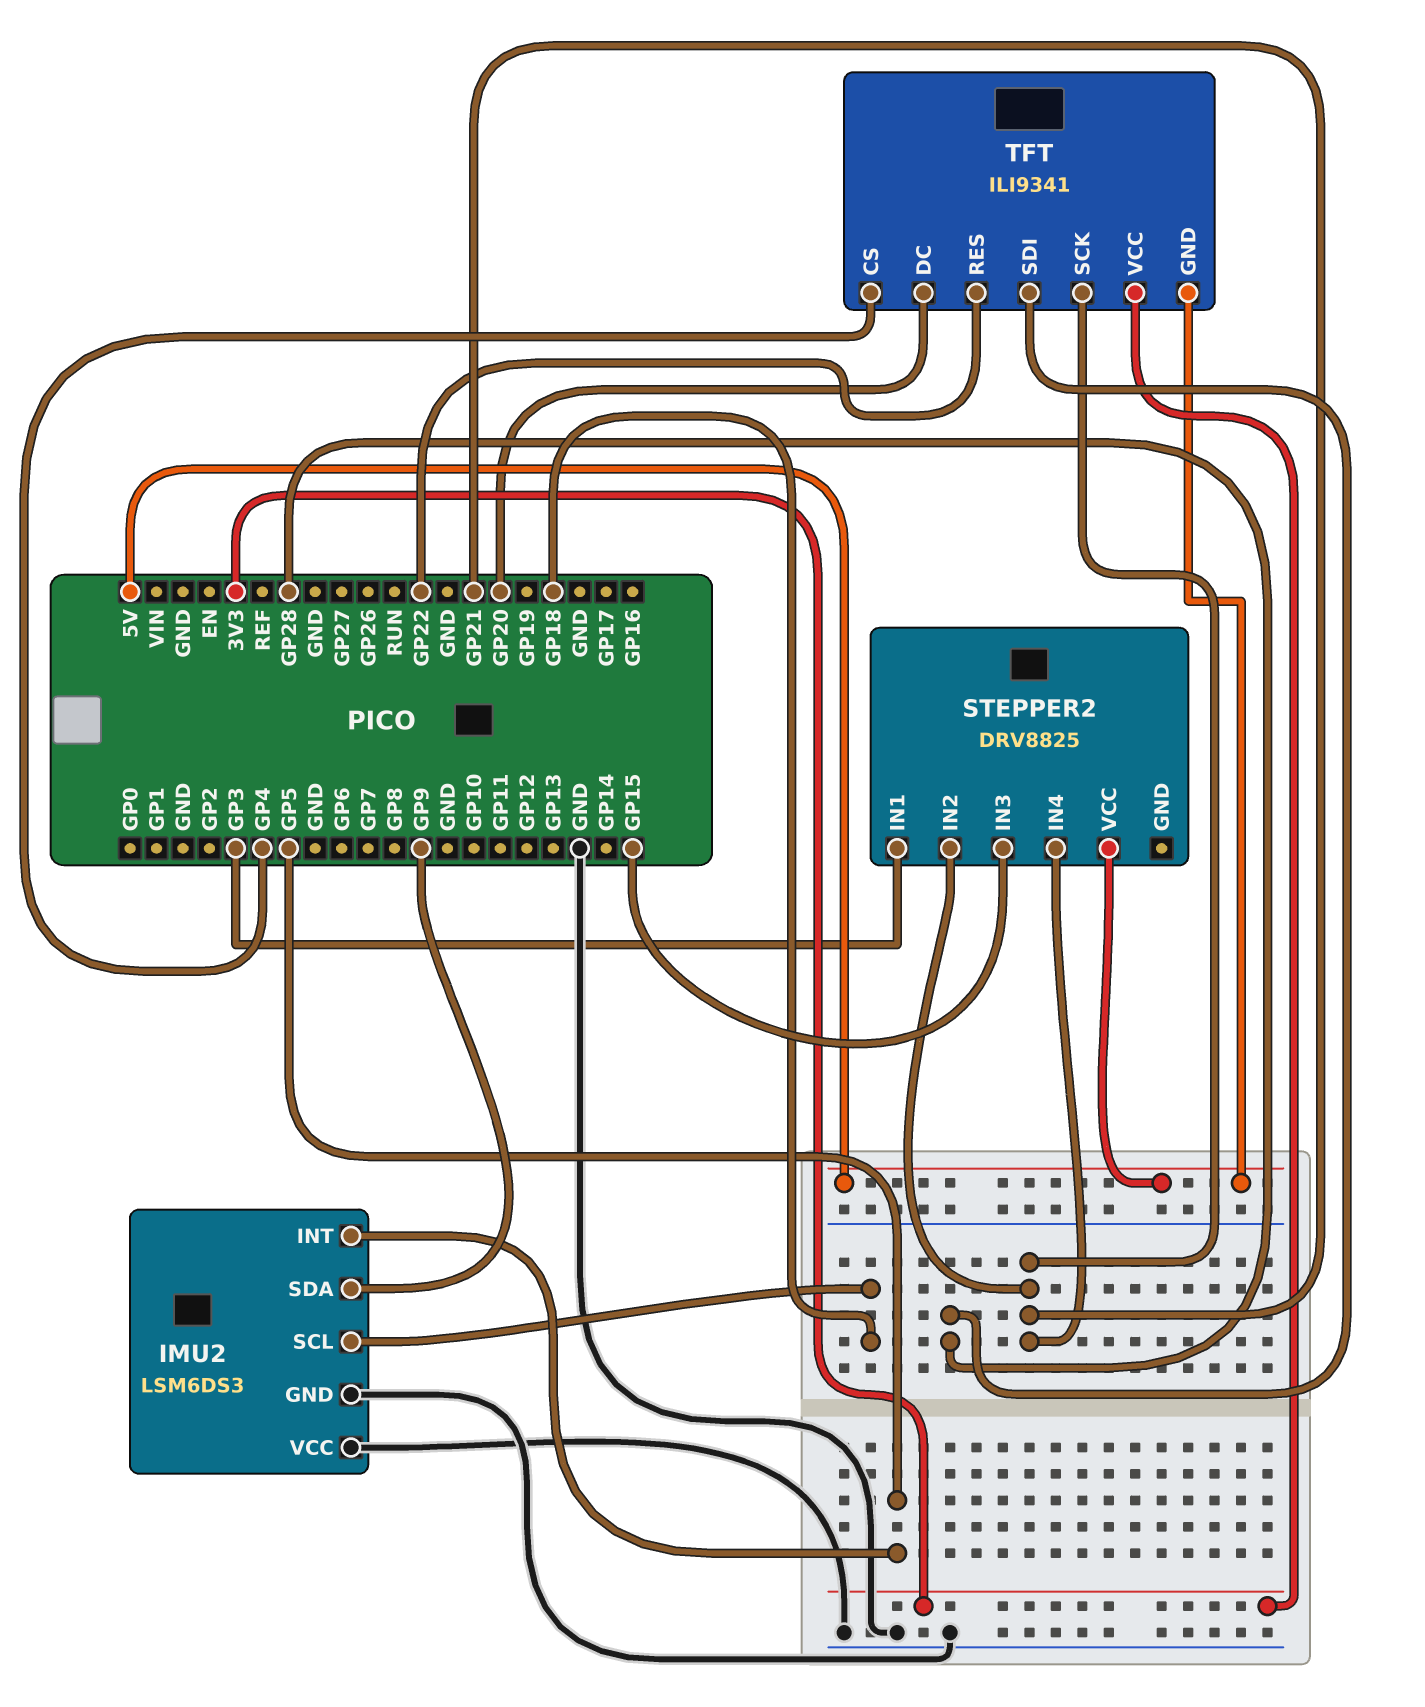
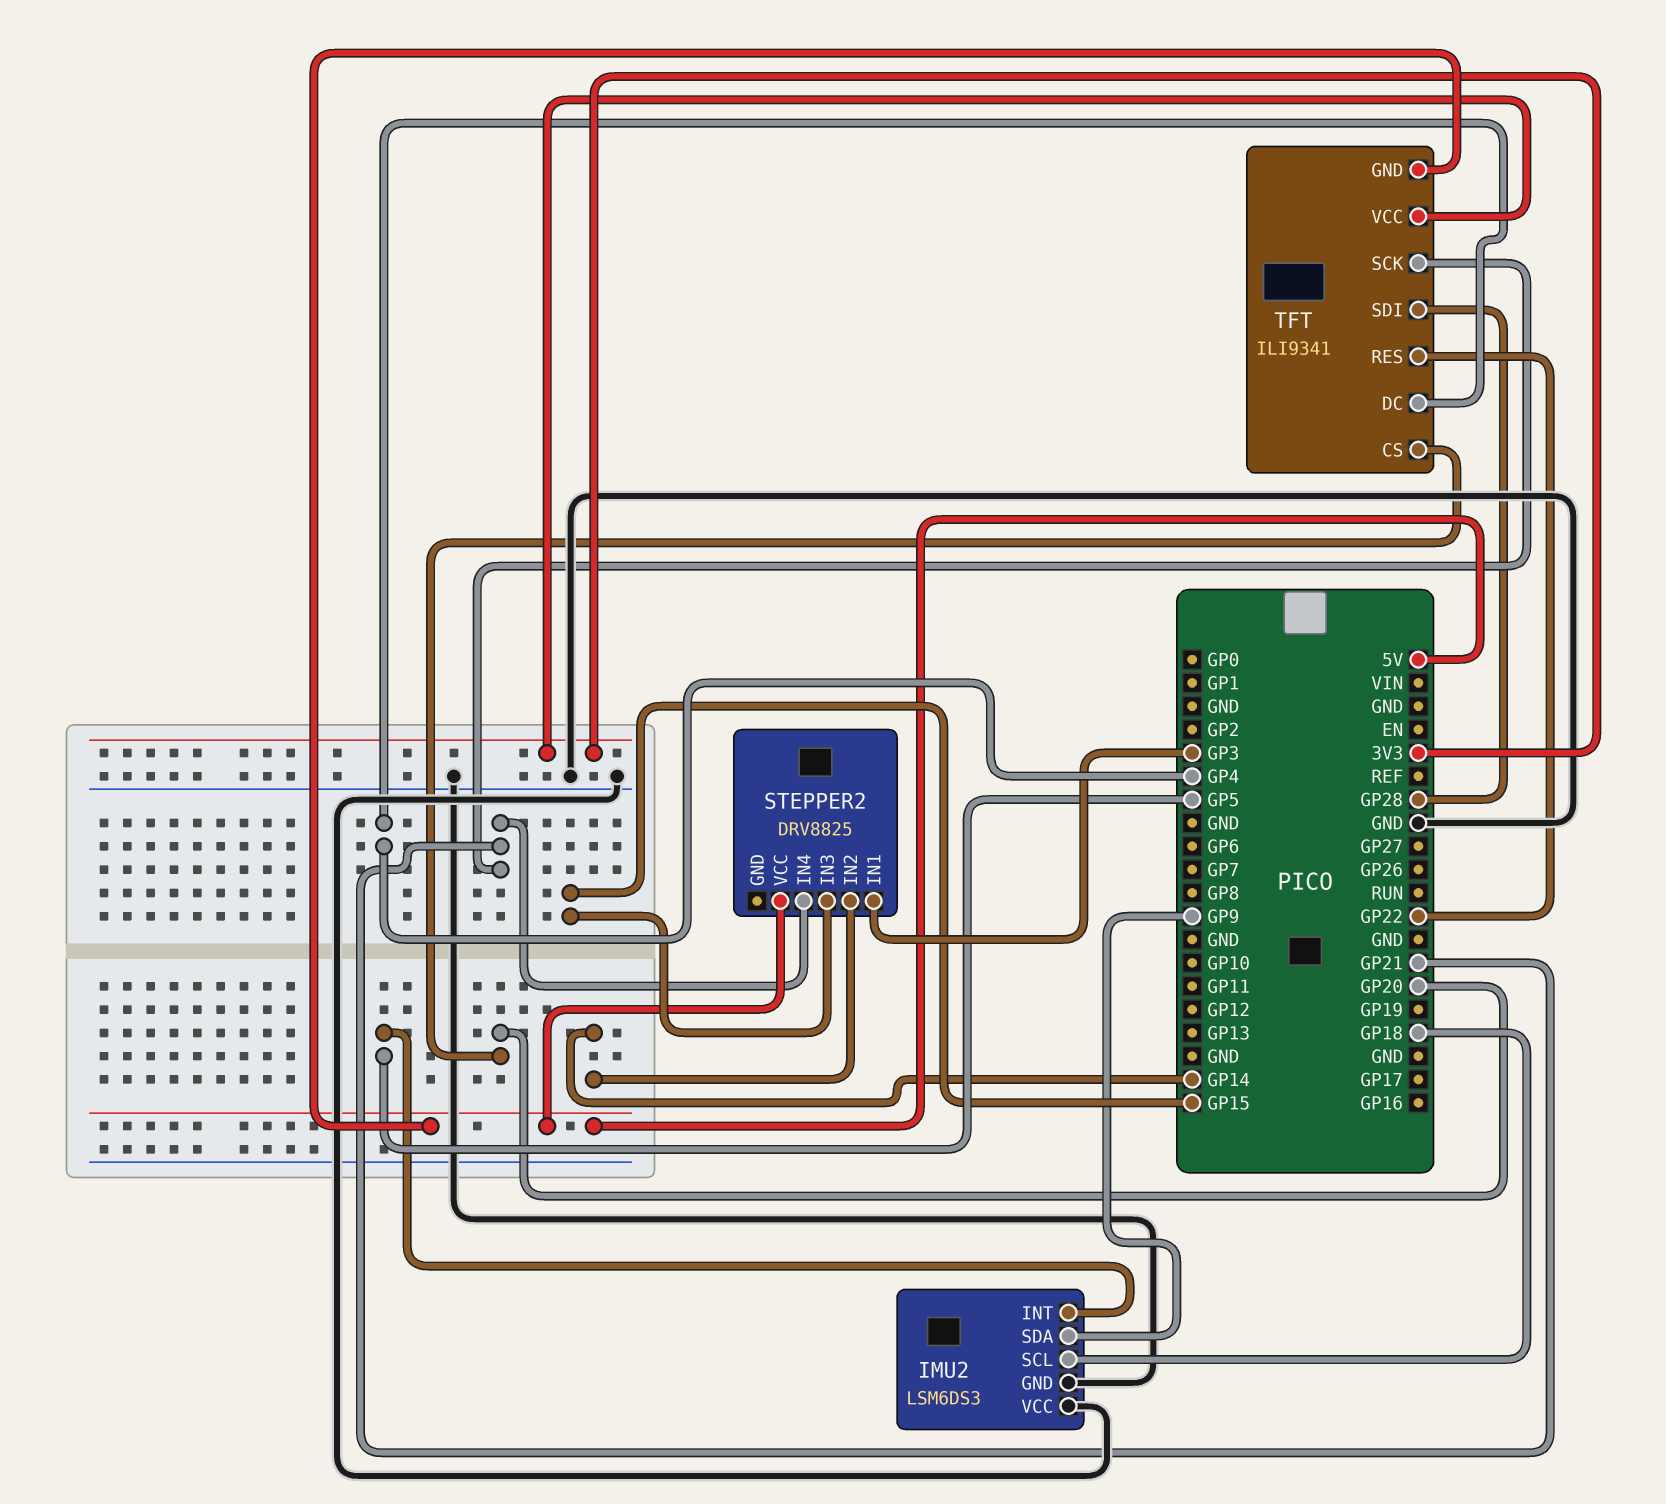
STEPPER2 pin IN2: GP21 -> GP14
TFT pin CS: GP4 -> GP20
TFT pin DC: GP20 -> GP4

